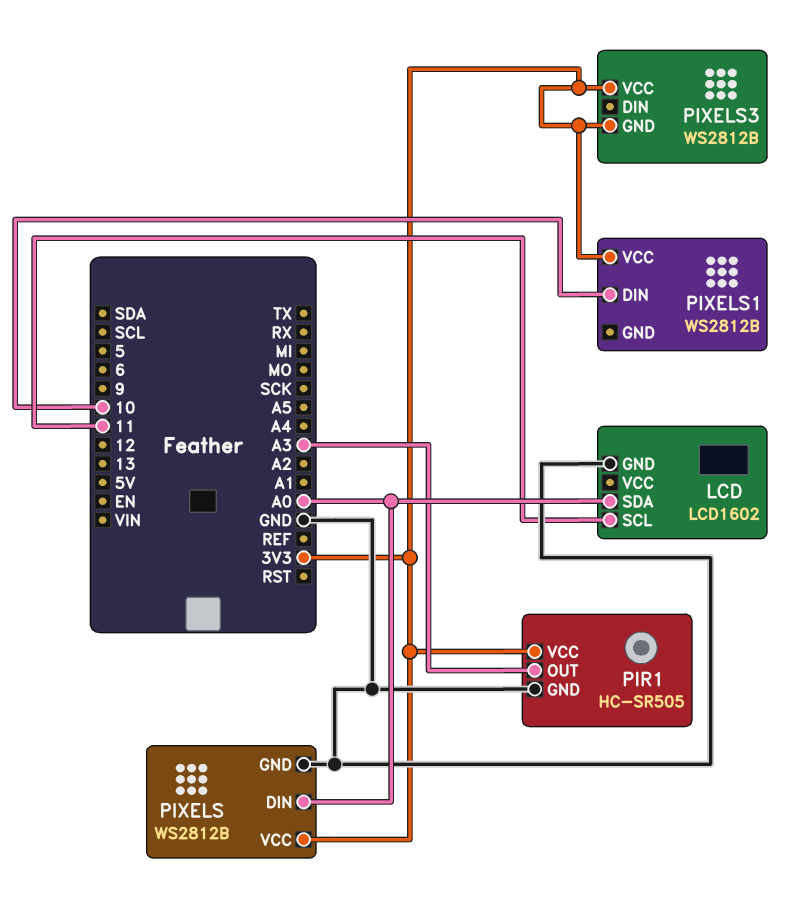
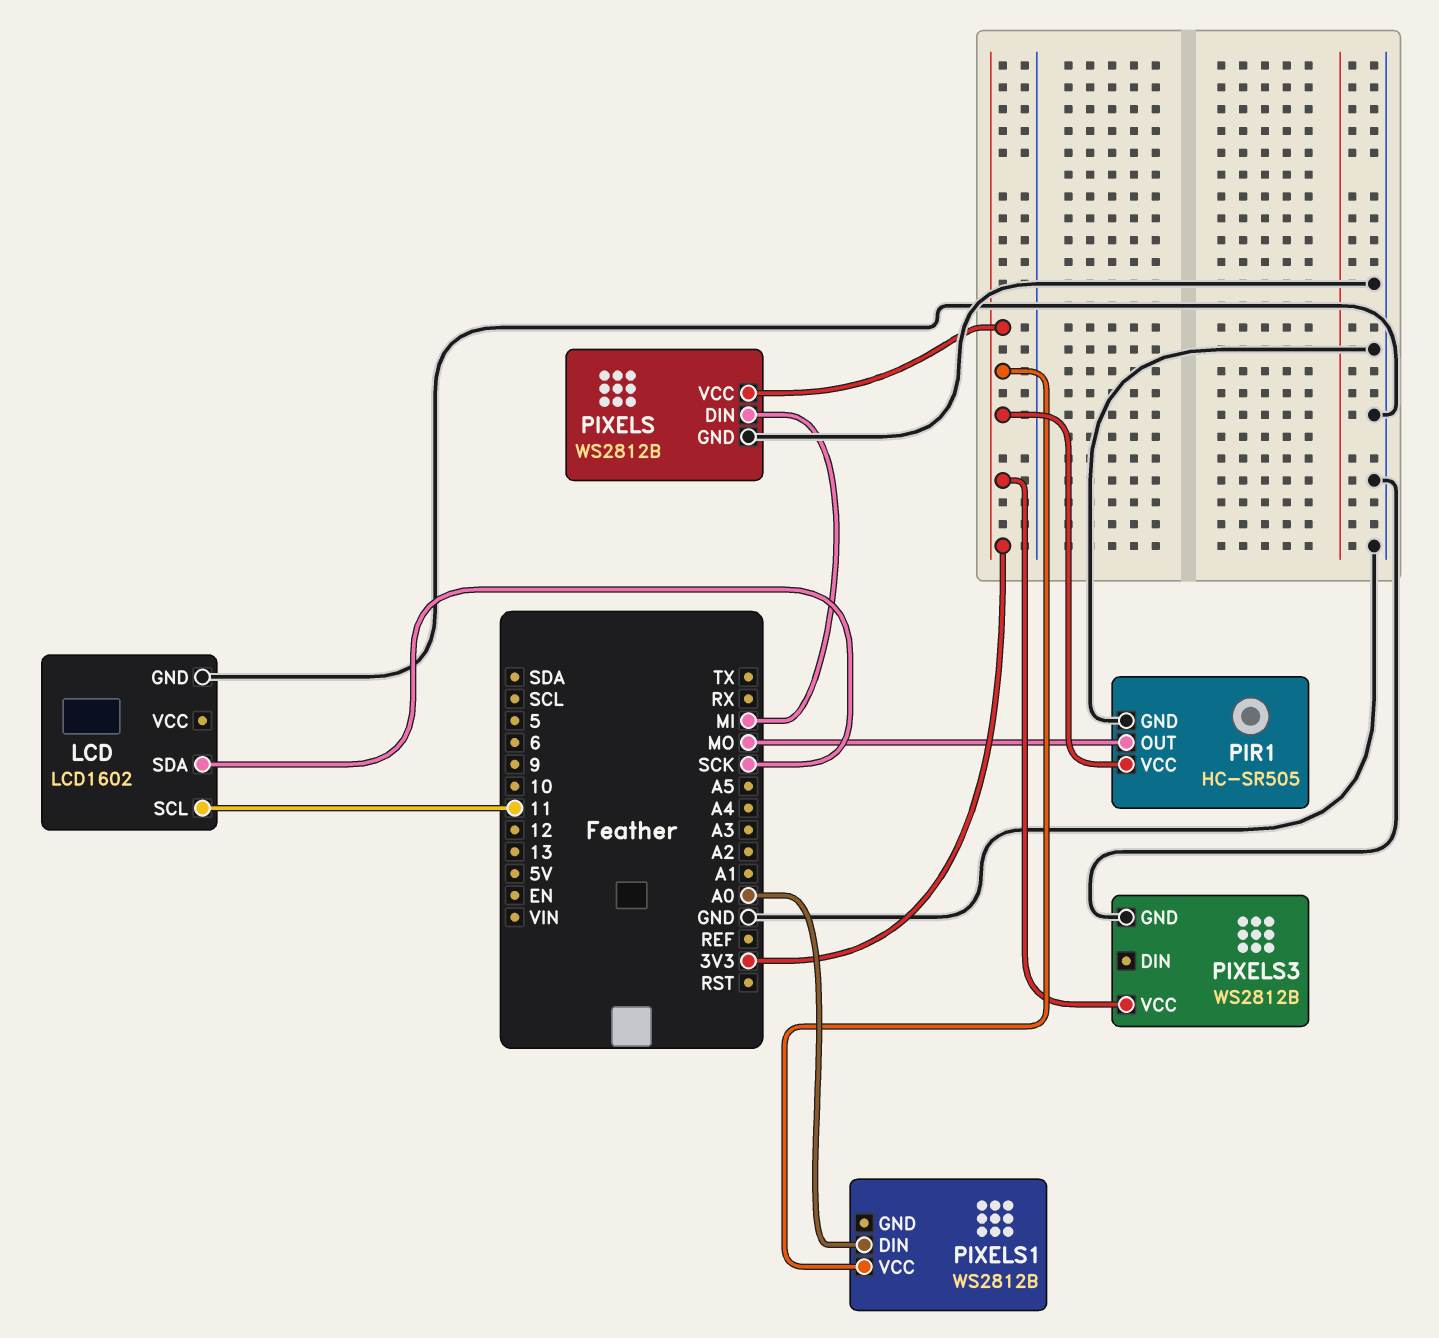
LCD pin SDA: A0 -> SCK
PIR1 pin OUT: A3 -> MO
PIXELS pin DIN: A0 -> MI
PIXELS1 pin DIN: 10 -> A0
PIXELS3 pin GND: 3V3 -> GND

